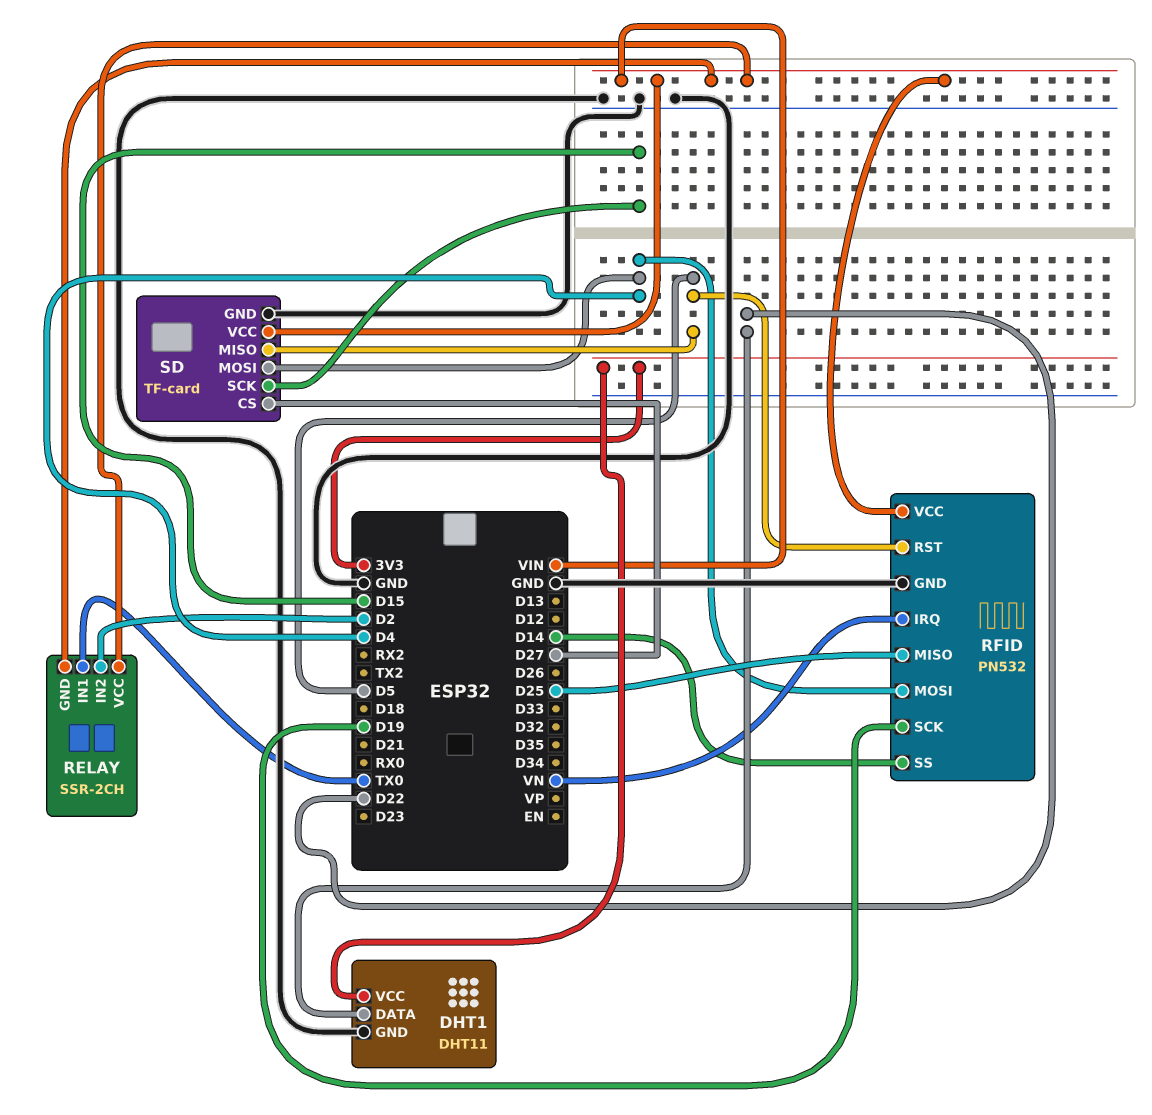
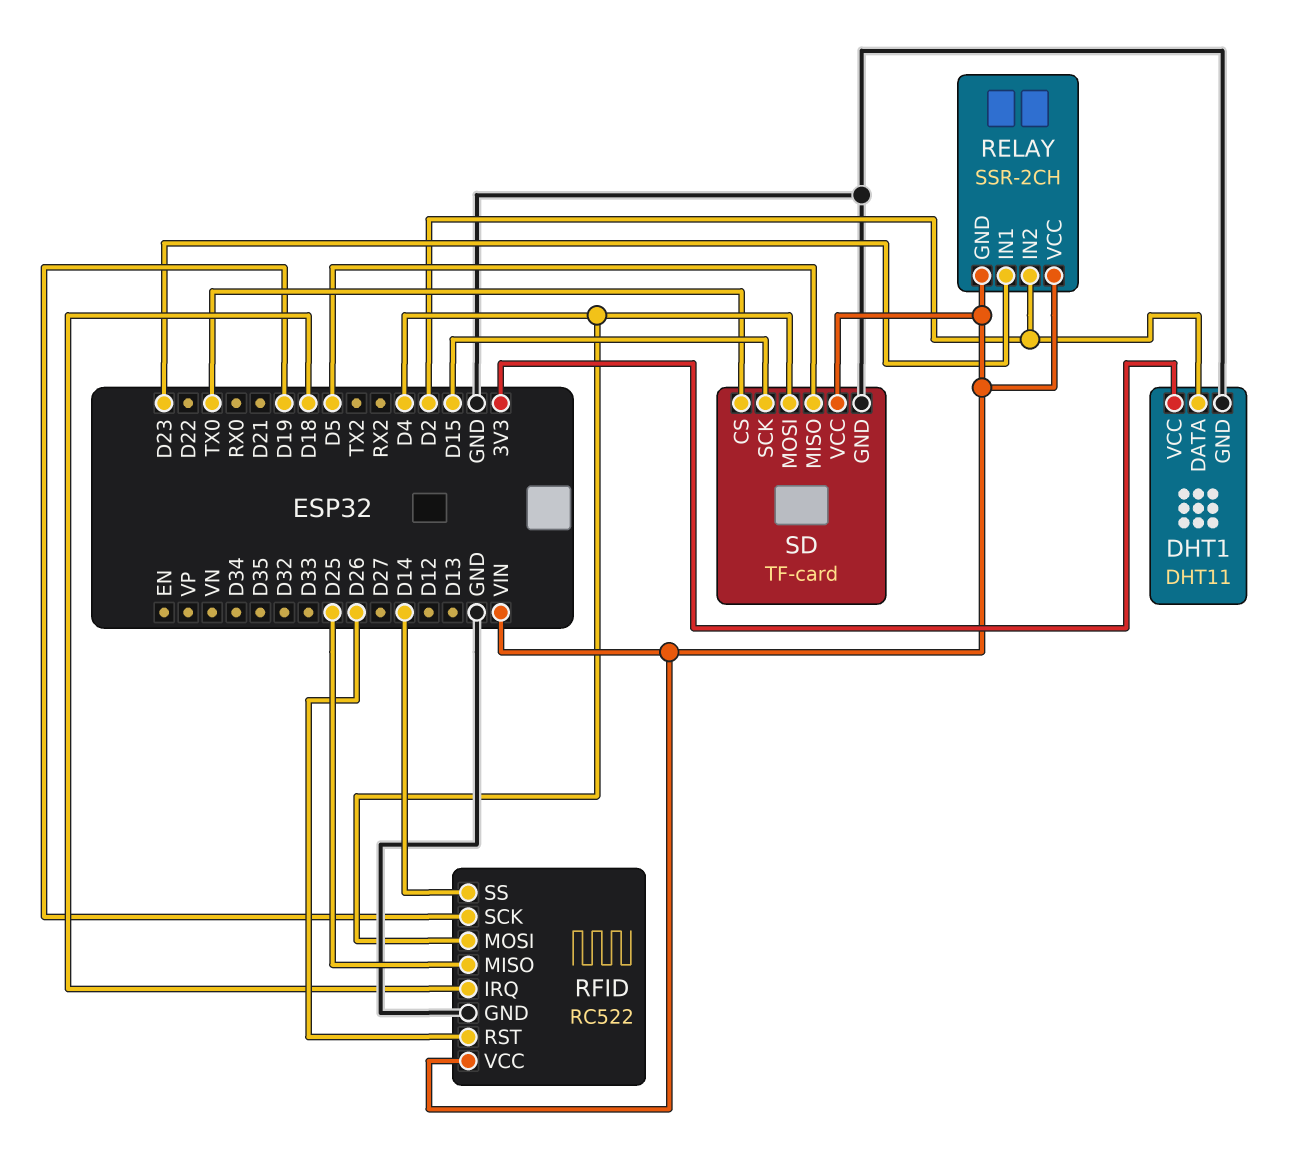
DHT1 pin DATA: D22 -> D2
RELAY pin IN1: TX0 -> D23
RFID: PN532 -> RC522
RFID pin IRQ: VN -> D18
RFID pin RST: D5 -> D26
SD pin CS: D27 -> TX0

